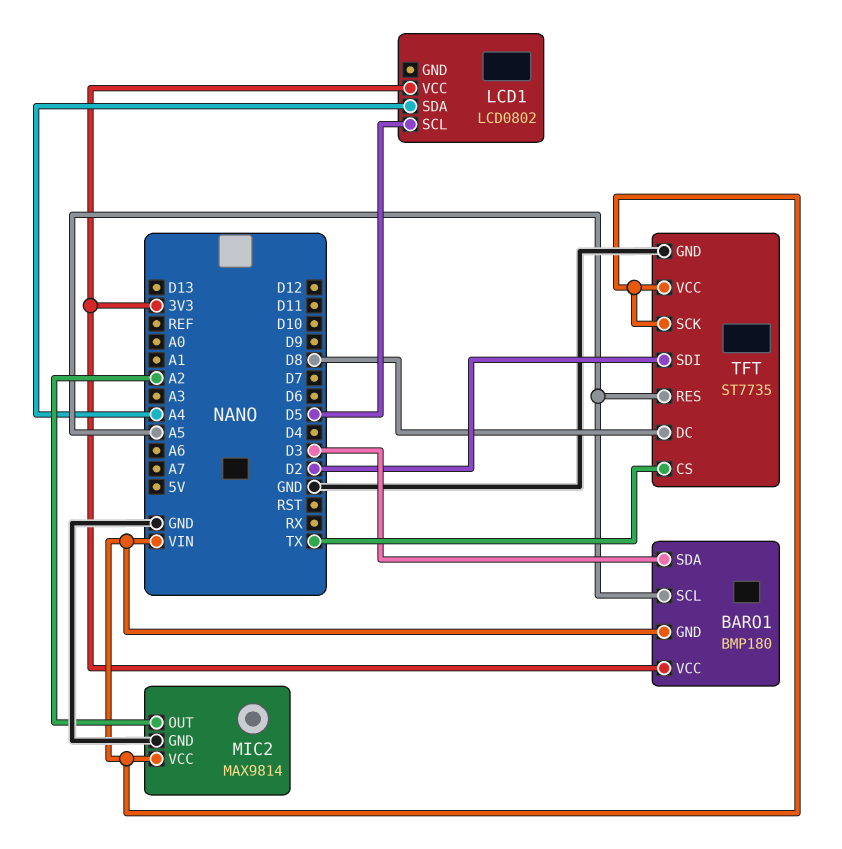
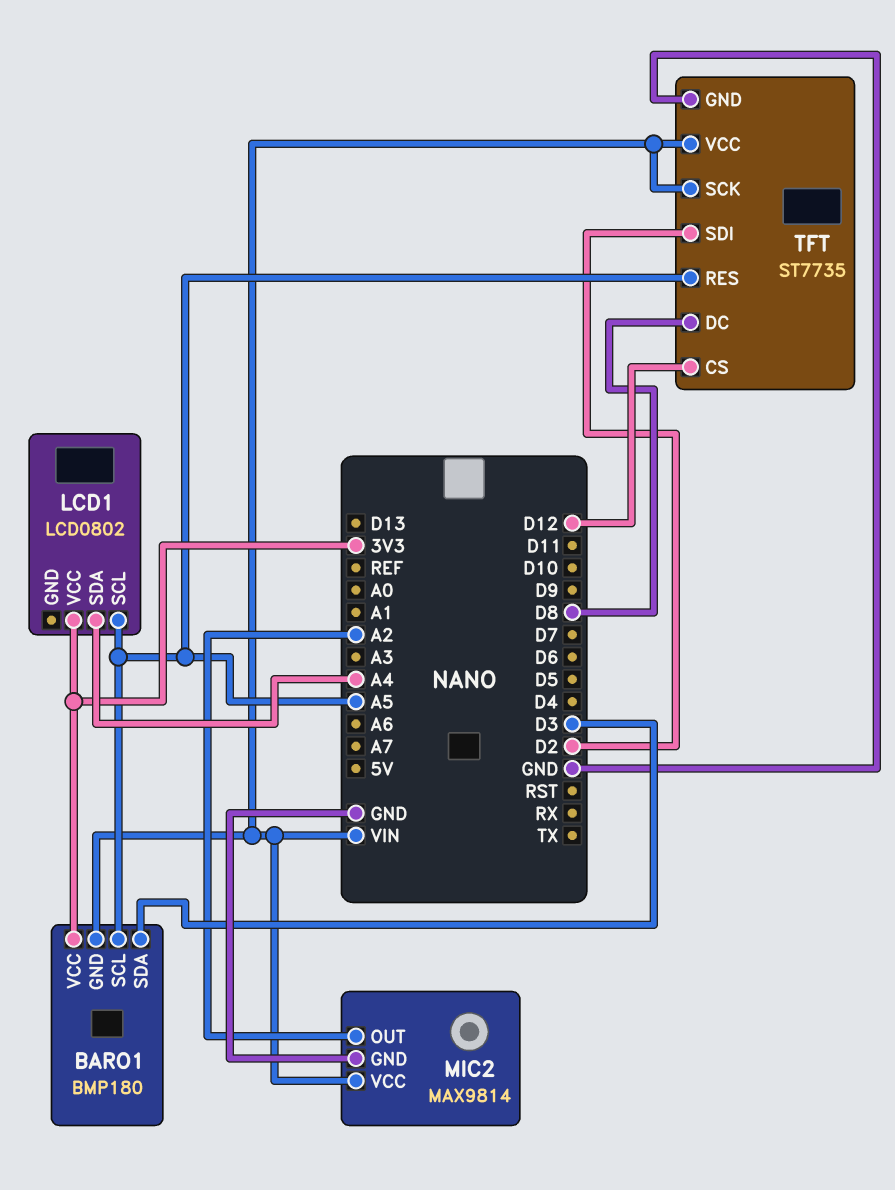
LCD1 pin SCL: D5 -> A5
TFT pin CS: TX -> D12

